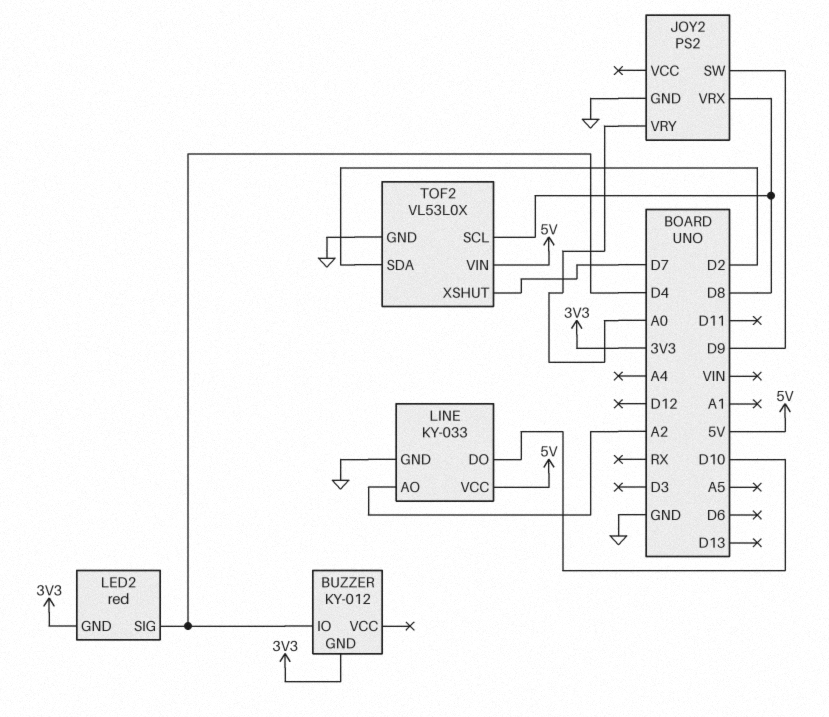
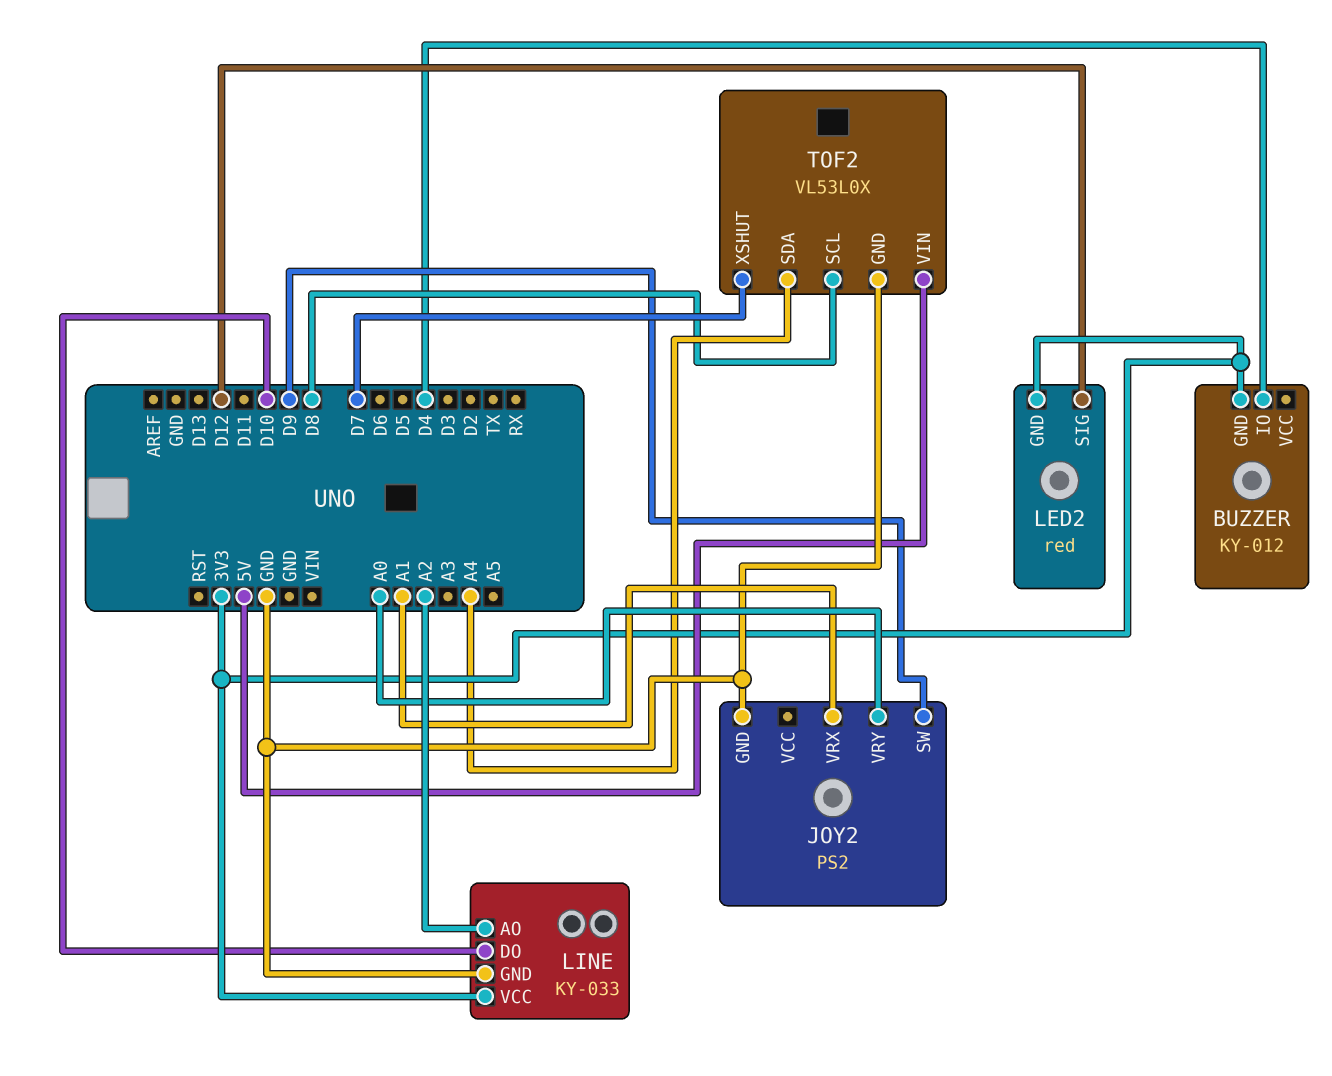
JOY2 pin VRX: D8 -> A1
LED2 pin SIG: D4 -> D12
LINE pin VCC: 5V -> 3V3
TOF2 pin SDA: D2 -> A4

